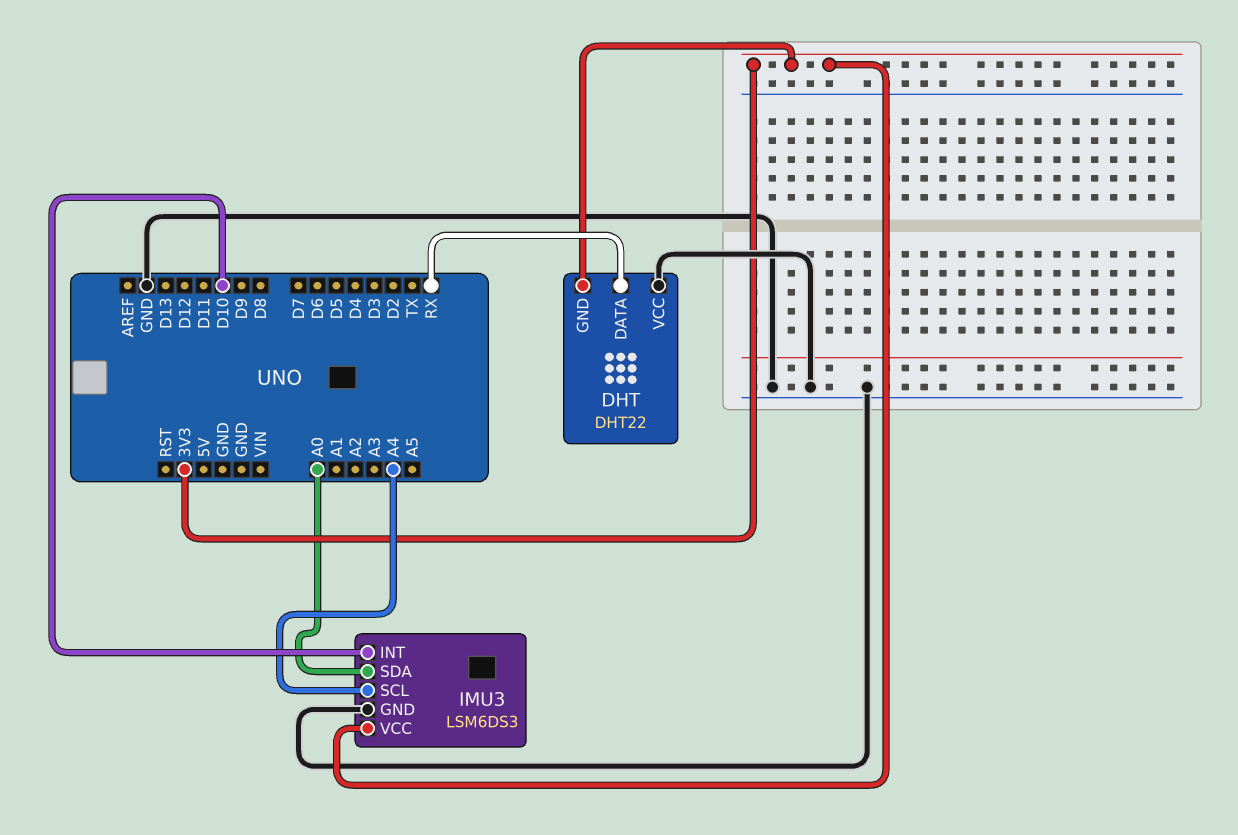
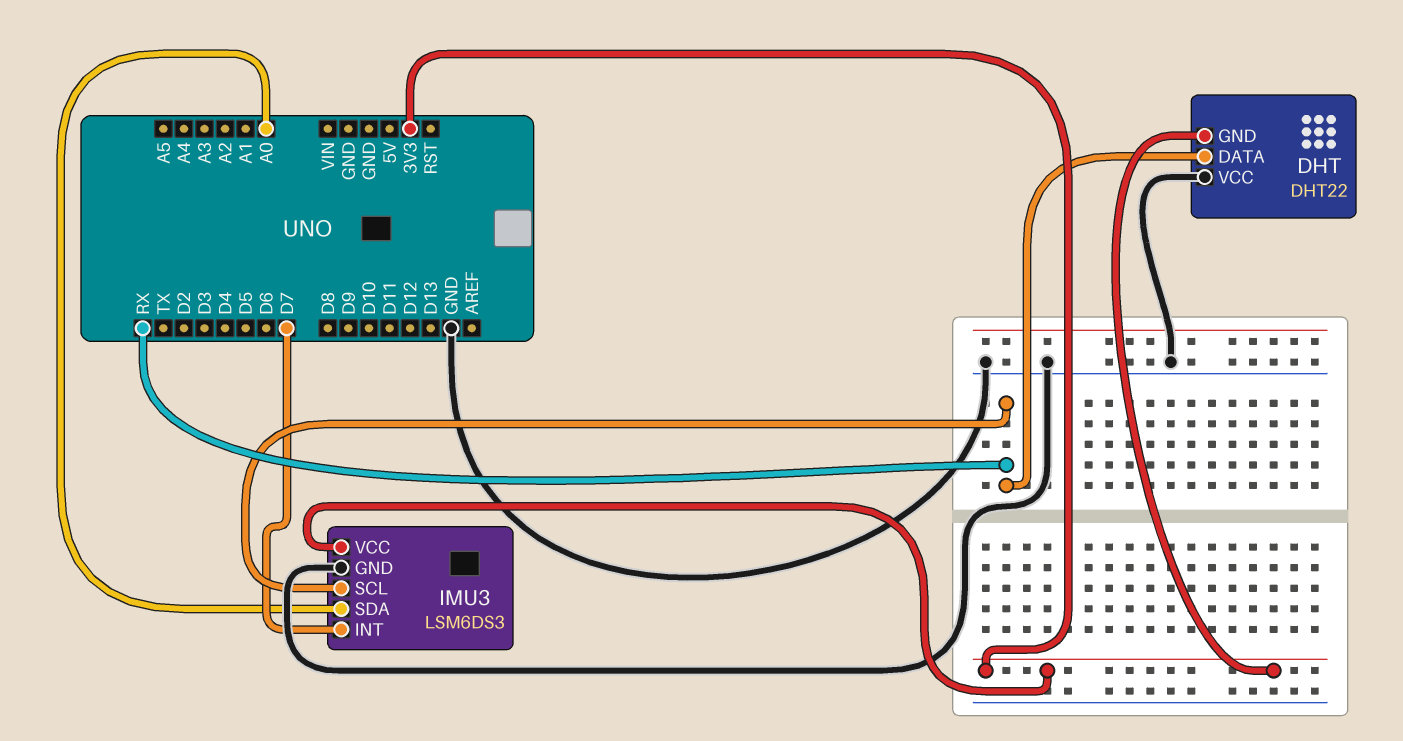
IMU3 pin INT: D10 -> D7
IMU3 pin SCL: A4 -> RX

